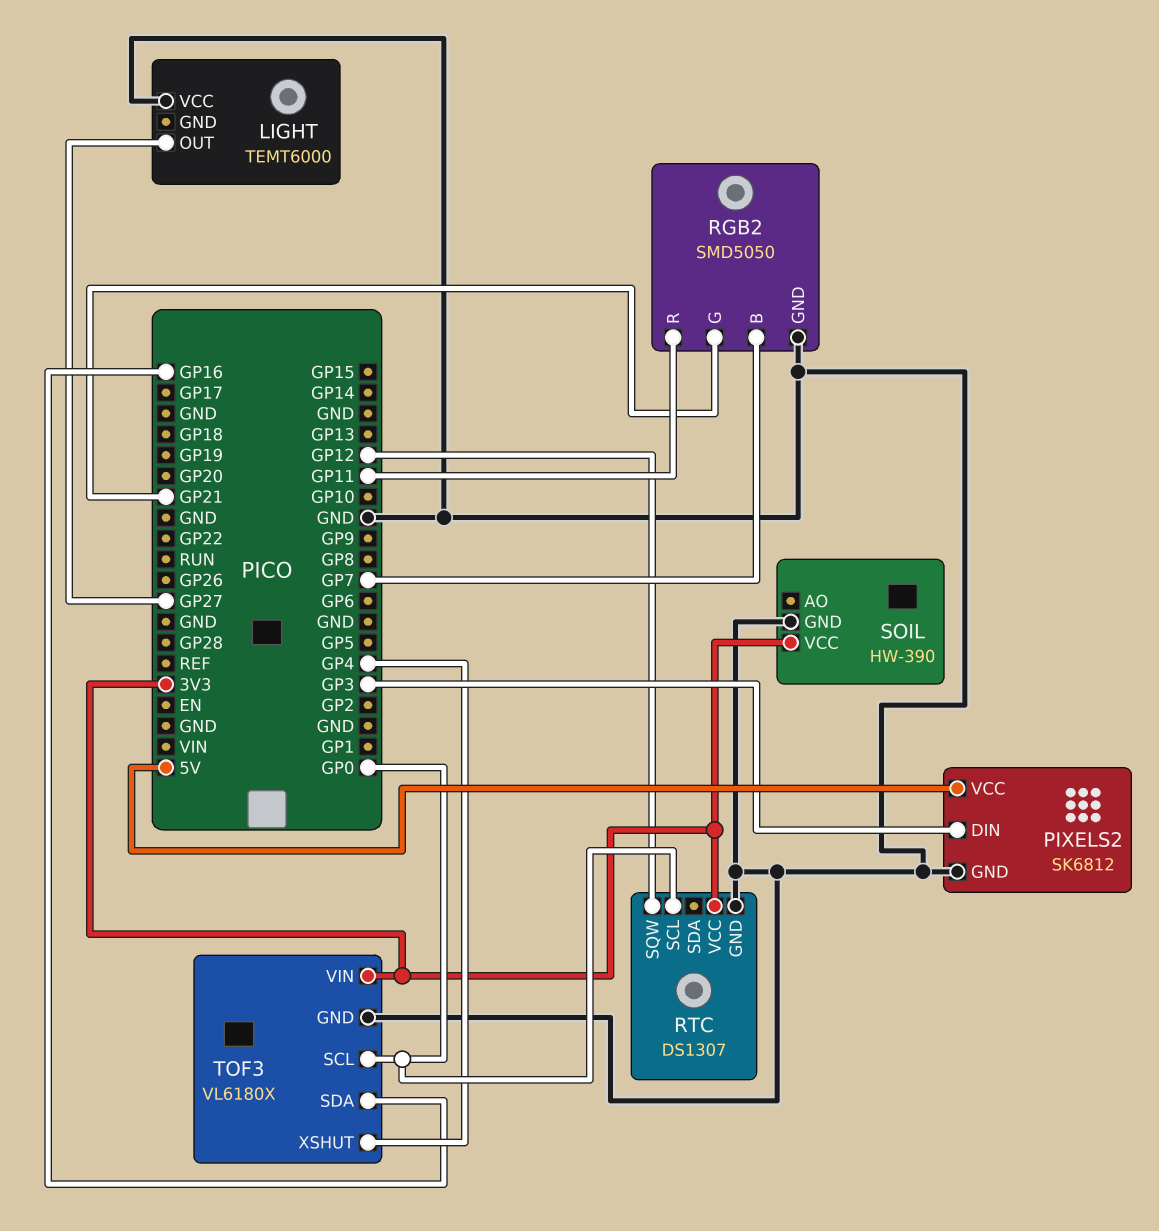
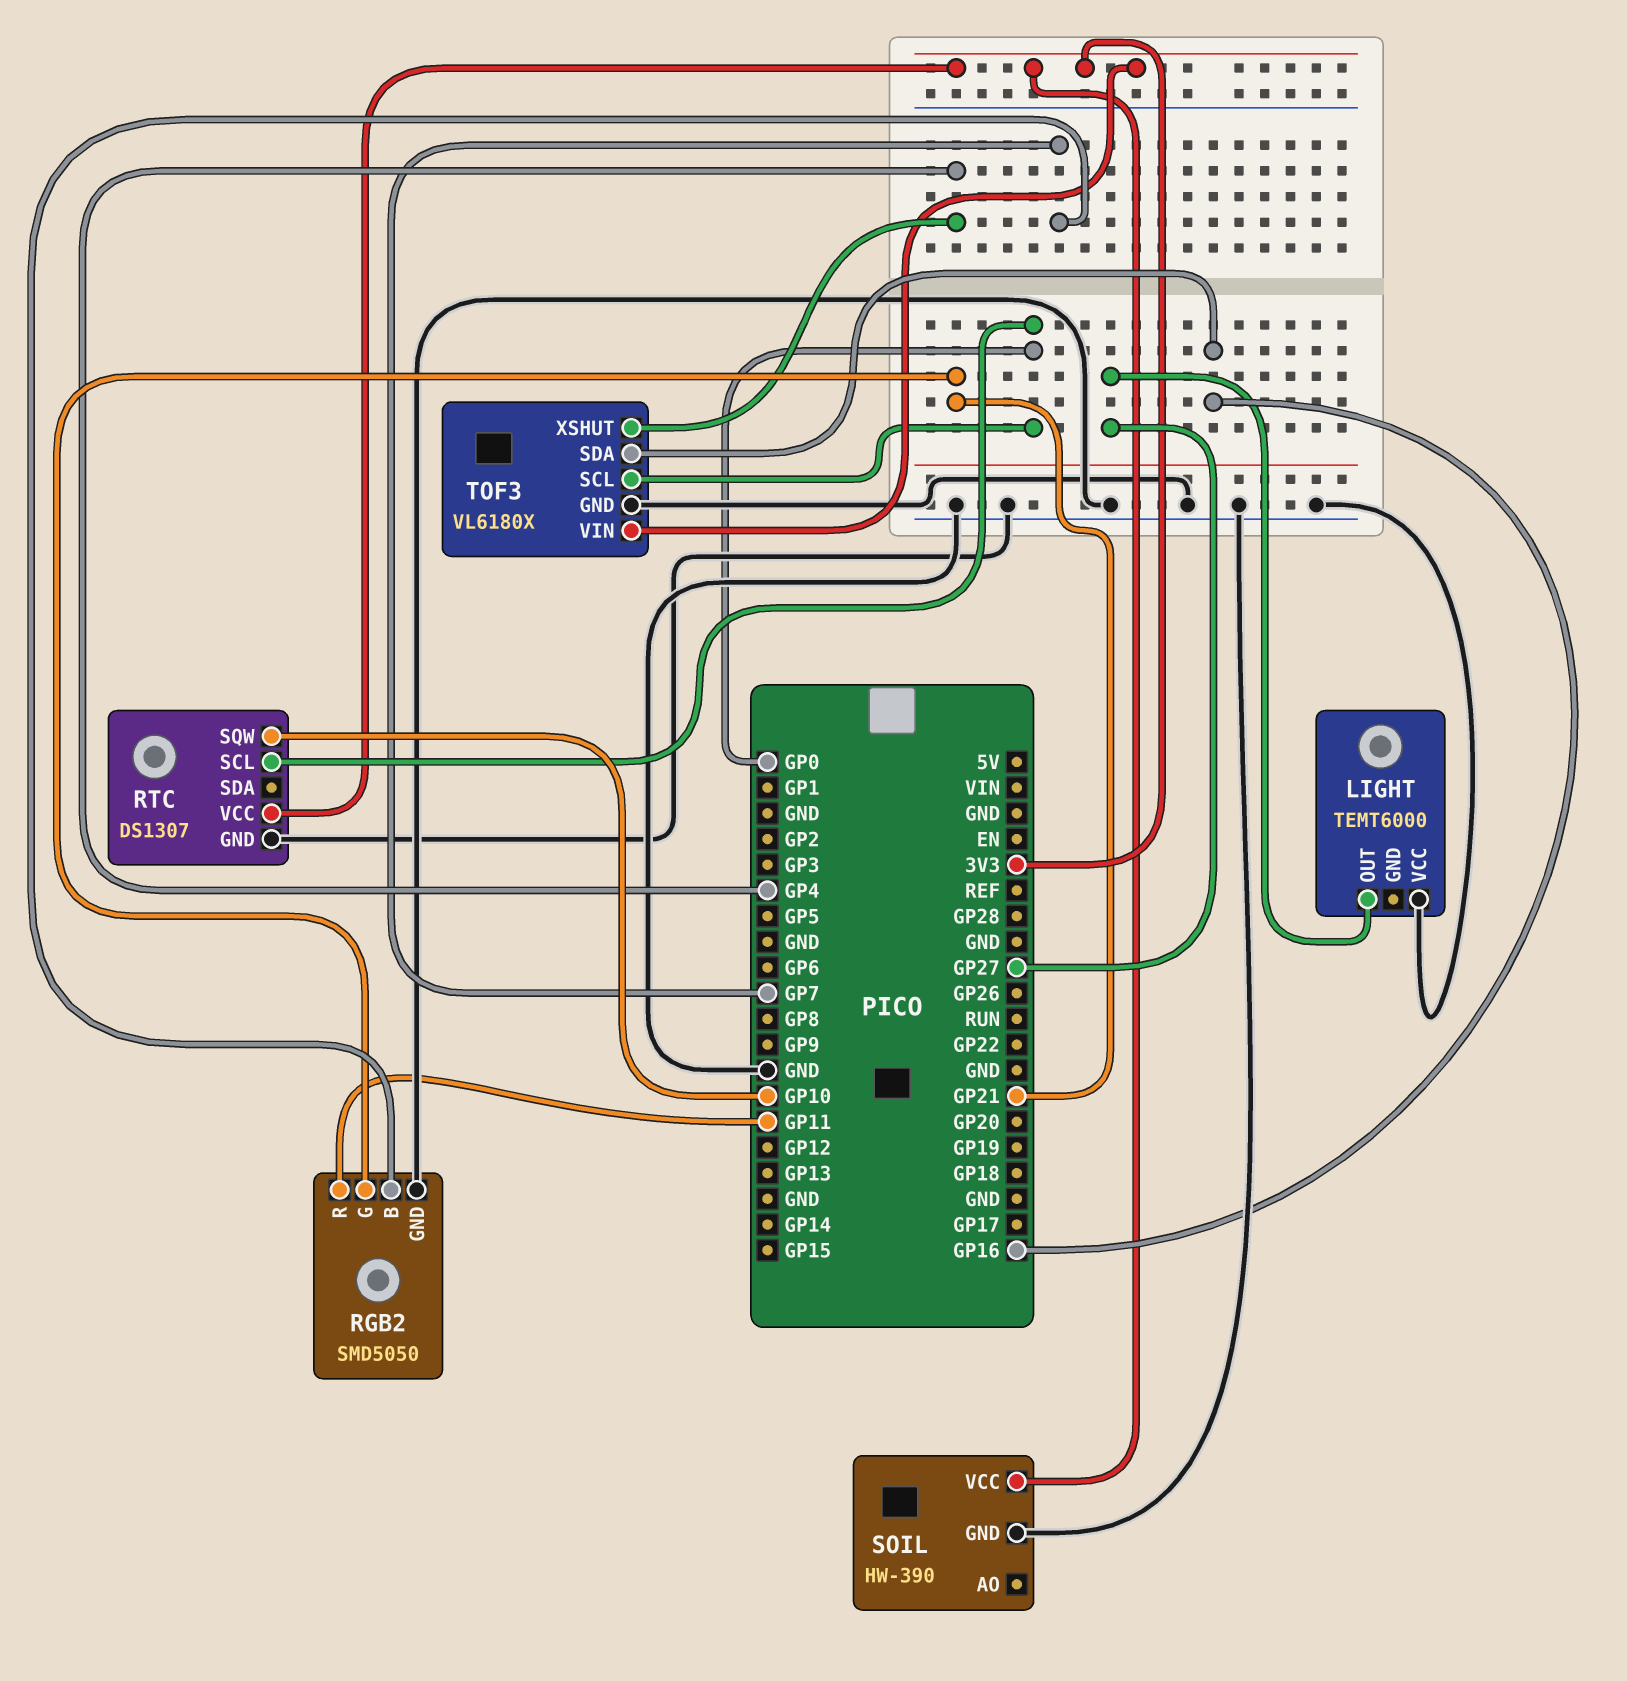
PIXELS2: SK6812 -> none
PIXELS2 pin DIN: GP3 -> none
PIXELS2 pin GND: GND -> none
PIXELS2 pin VCC: 5V -> none
RTC pin SQW: GP12 -> GP10

